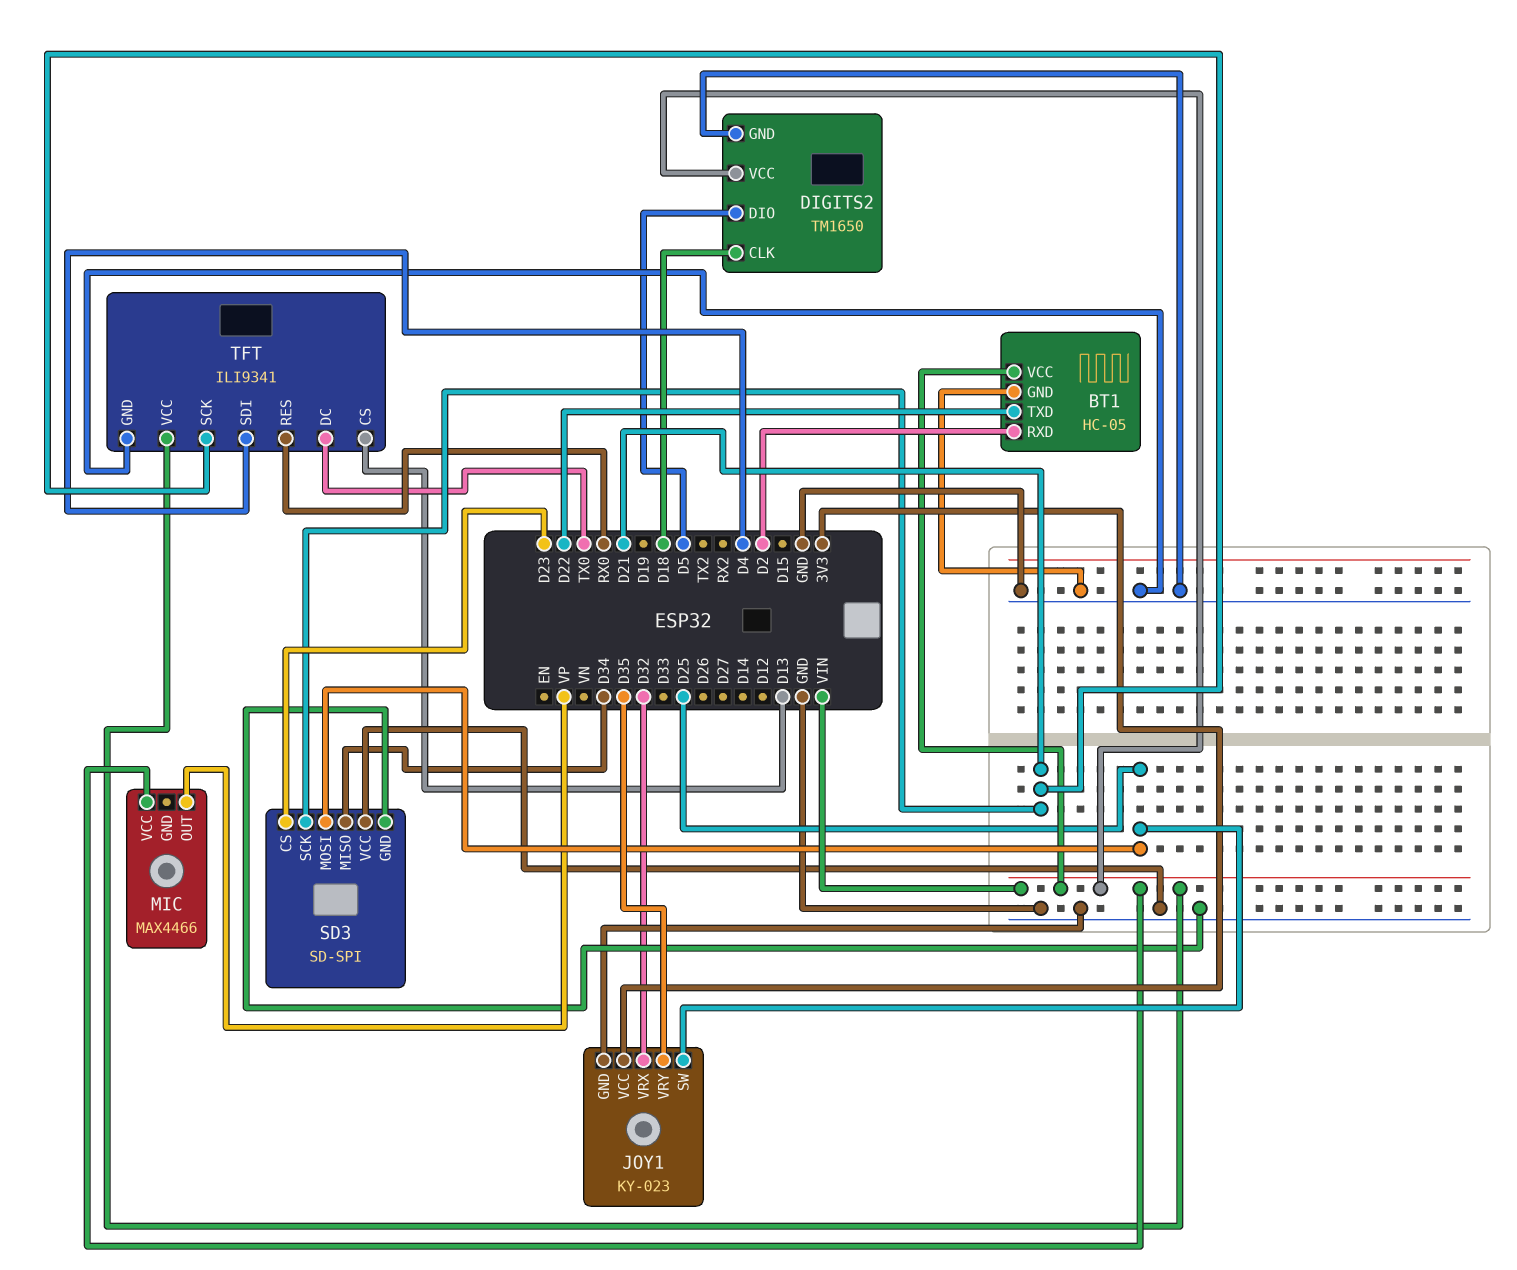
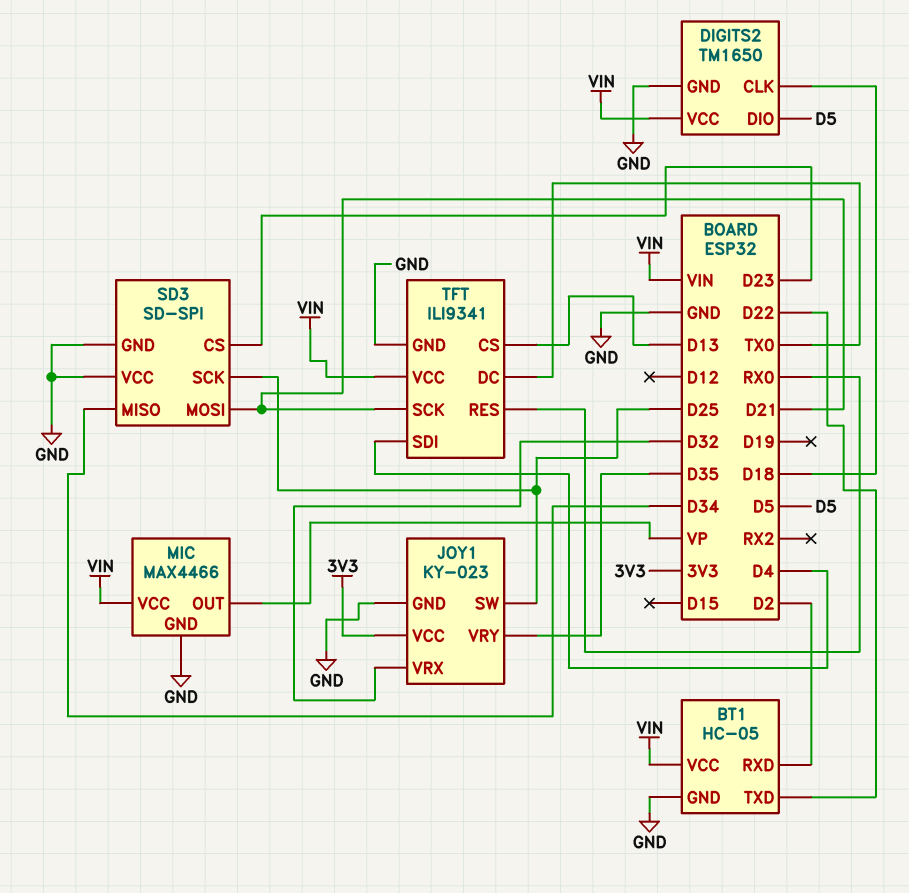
MIC pin GND: none -> GND
SD3 pin MOSI: D25 -> D21
SD3 pin SCK: D21 -> D25

